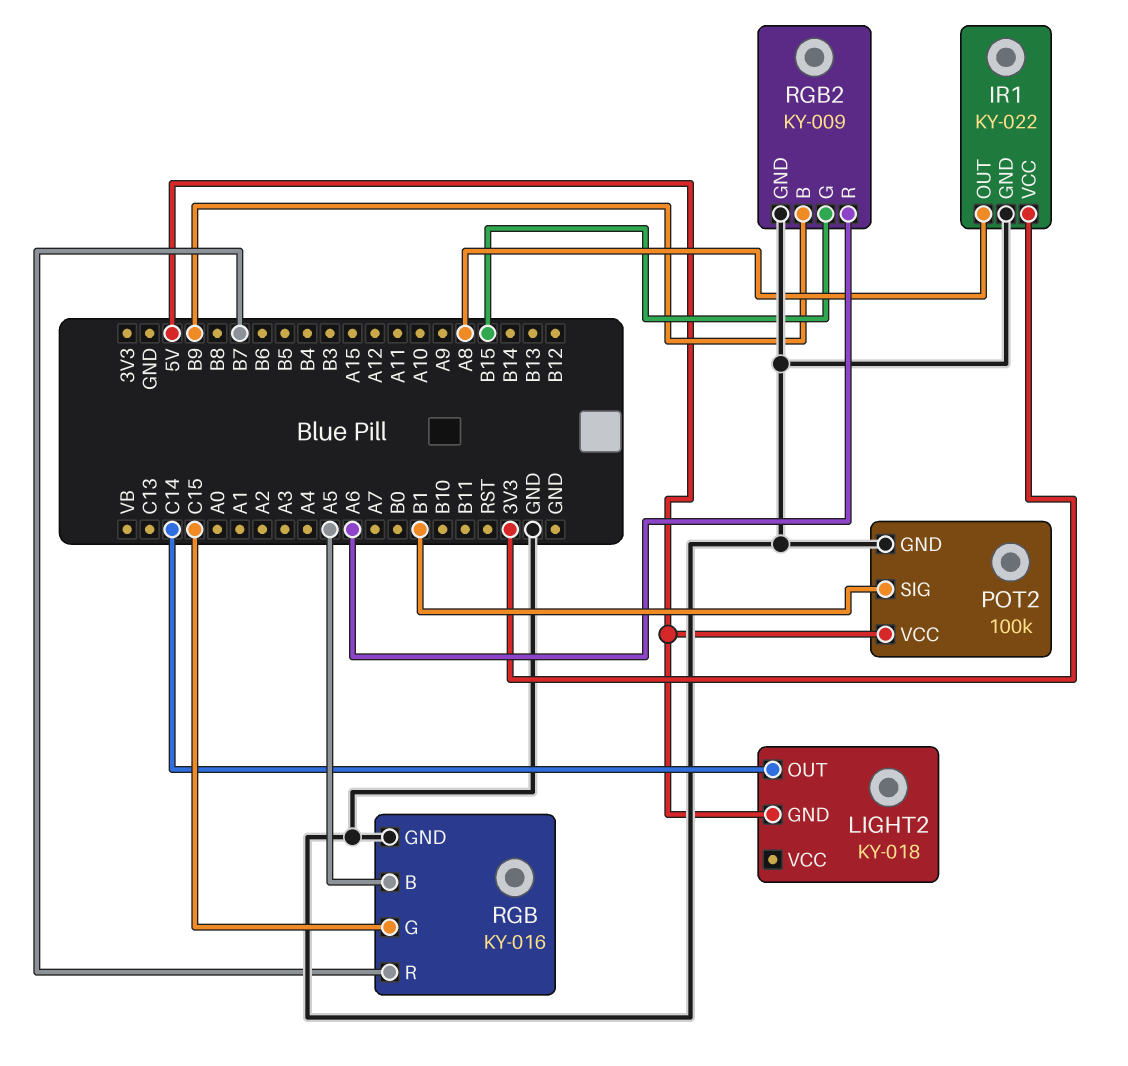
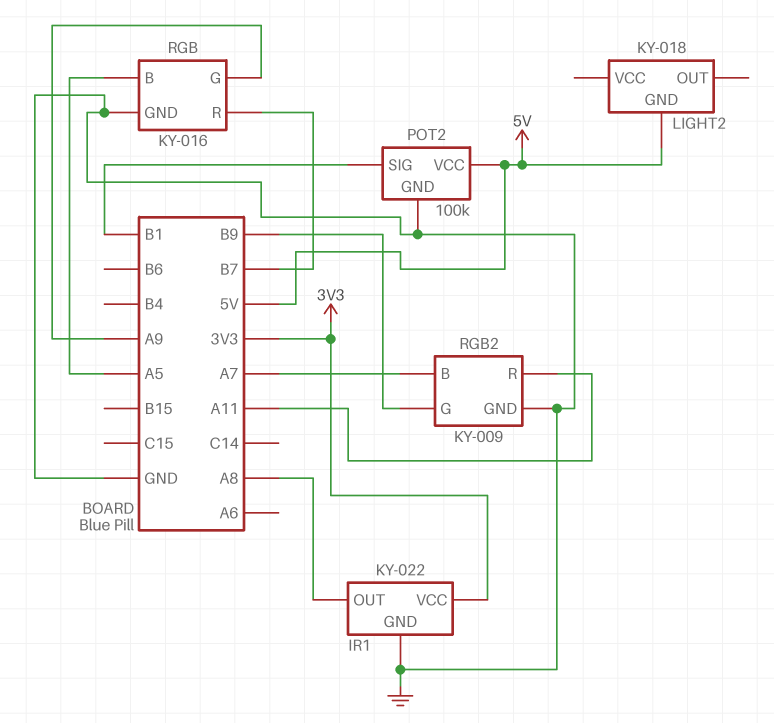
LIGHT2 pin OUT: C14 -> none
RGB pin G: C15 -> A9
RGB2 pin B: B9 -> A7
RGB2 pin G: B15 -> B9
RGB2 pin R: A6 -> A11

